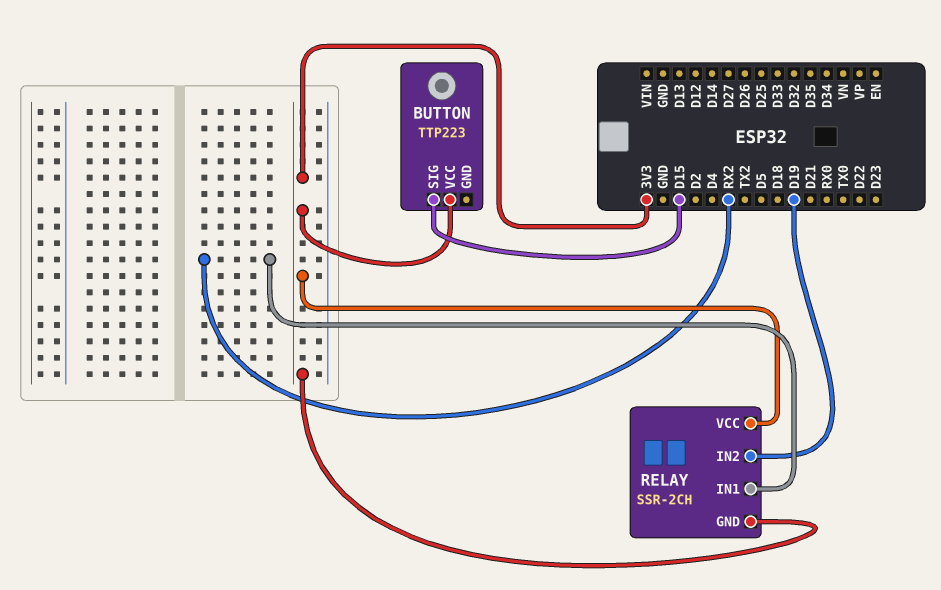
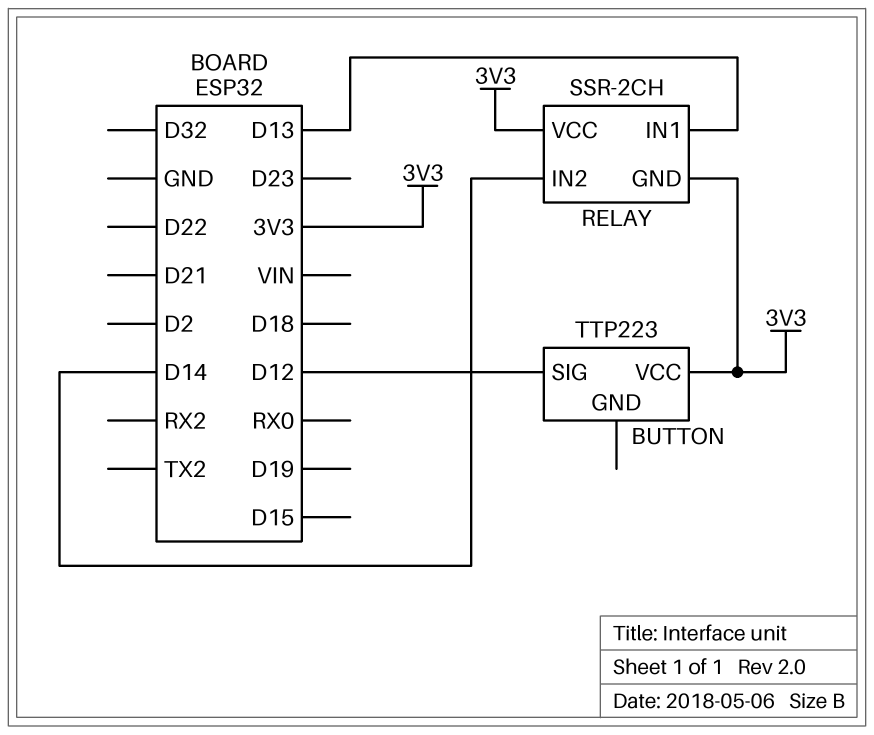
BUTTON pin SIG: D15 -> D12
RELAY pin IN1: RX2 -> D13
RELAY pin IN2: D19 -> D14

